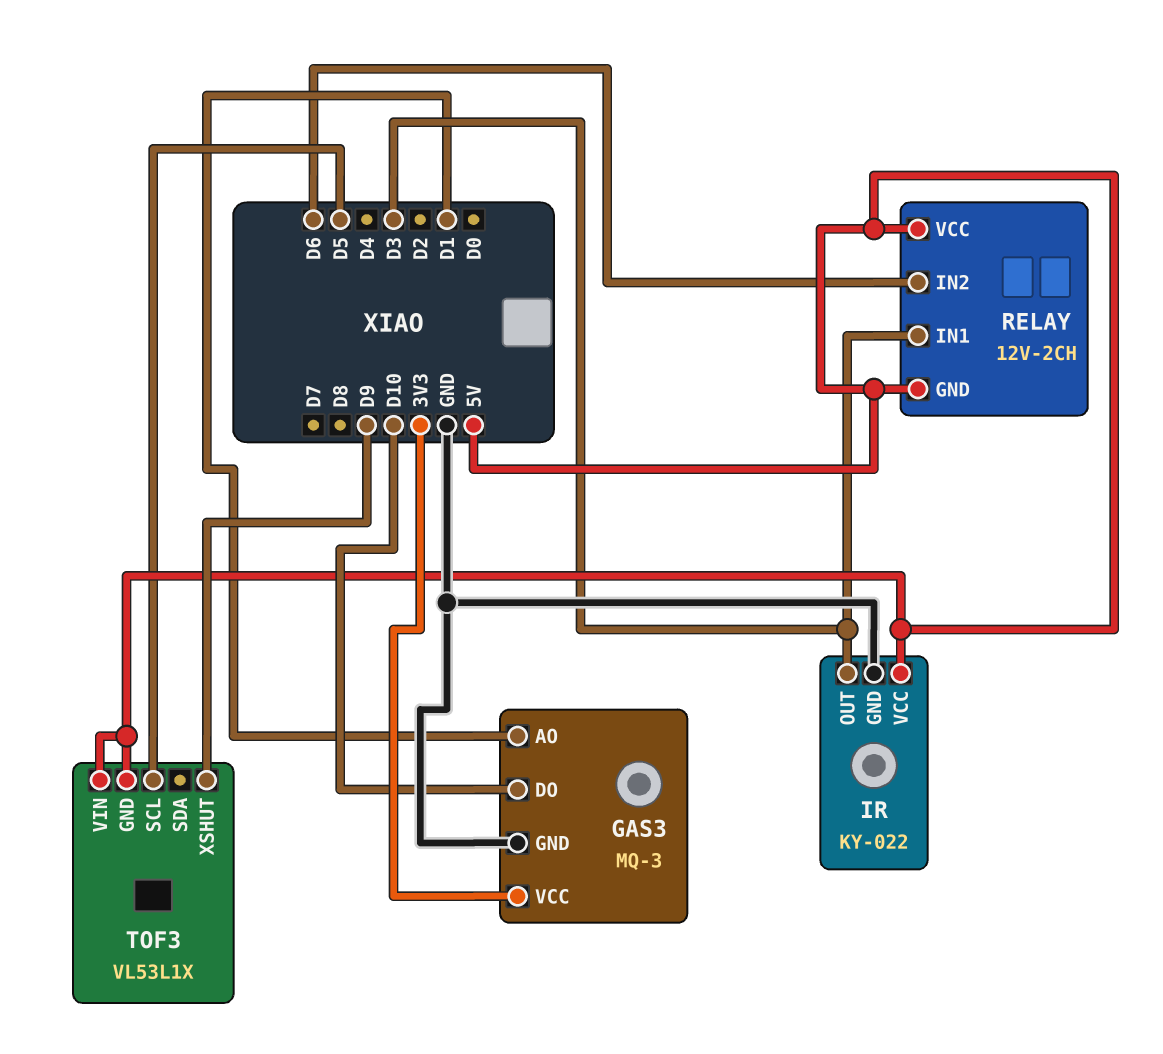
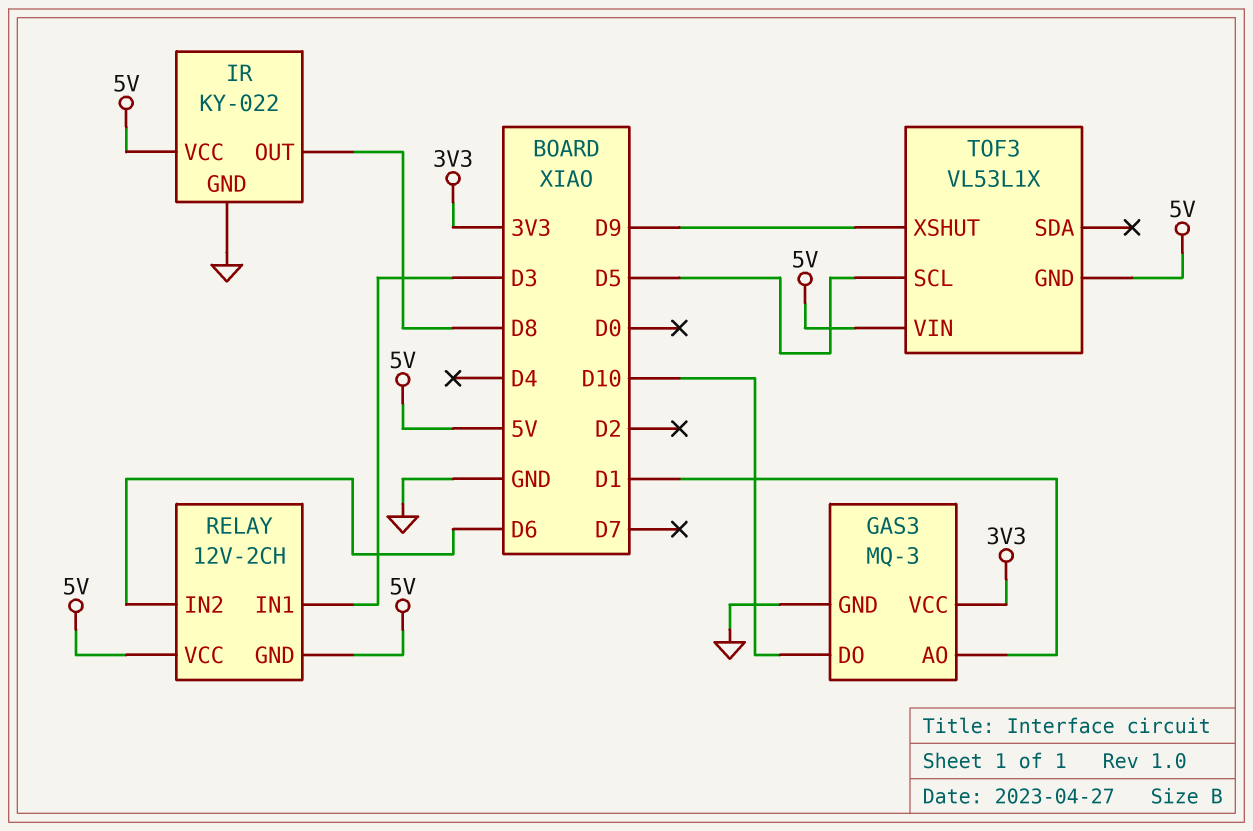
IR pin OUT: D3 -> D8

